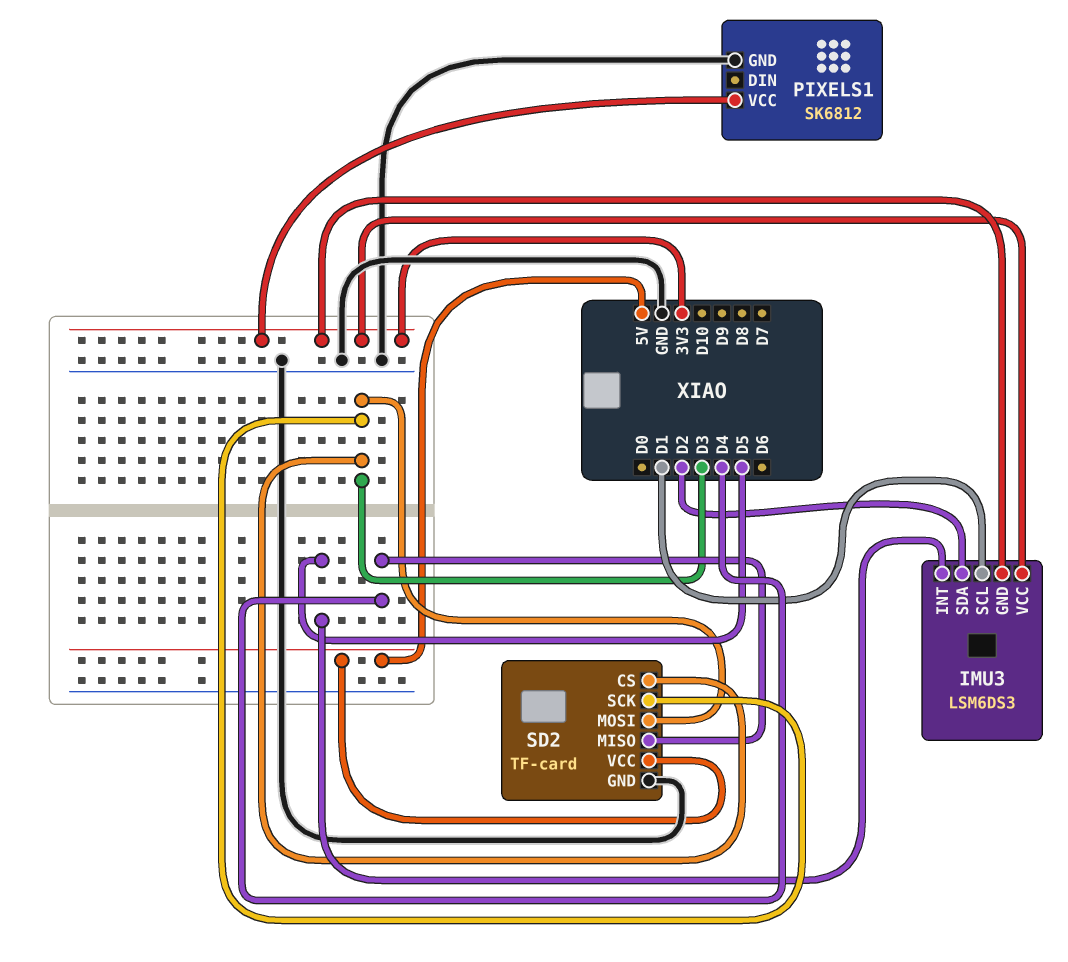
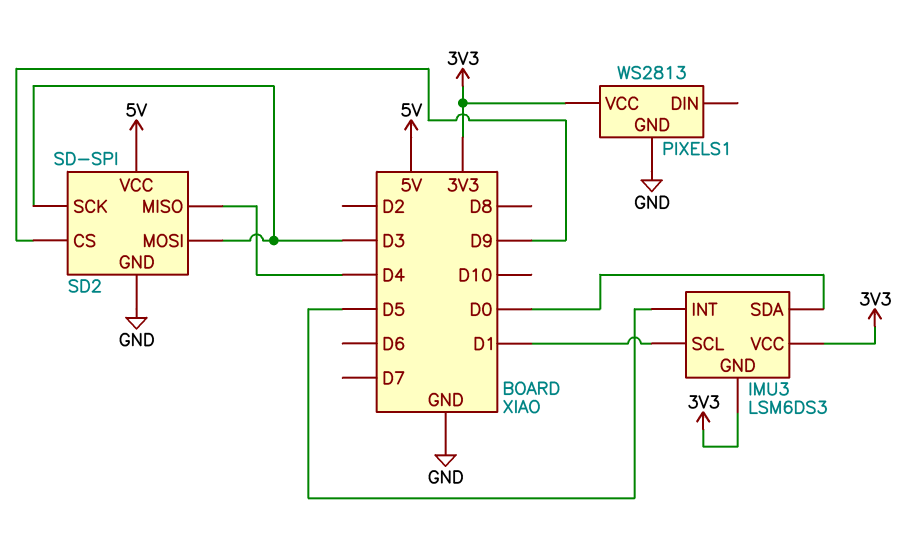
IMU3 pin SDA: D2 -> D0
PIXELS1: SK6812 -> WS2813
SD2: TF-card -> SD-SPI
SD2 pin CS: D3 -> D9

